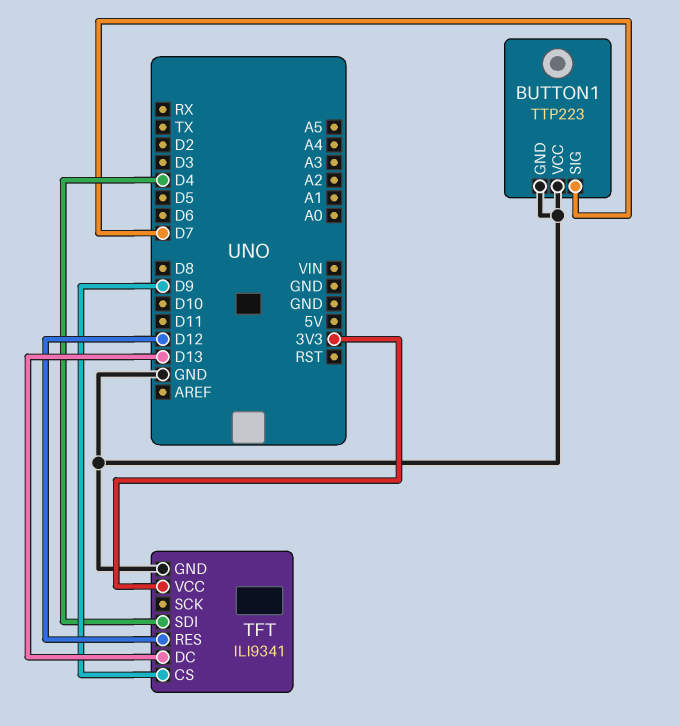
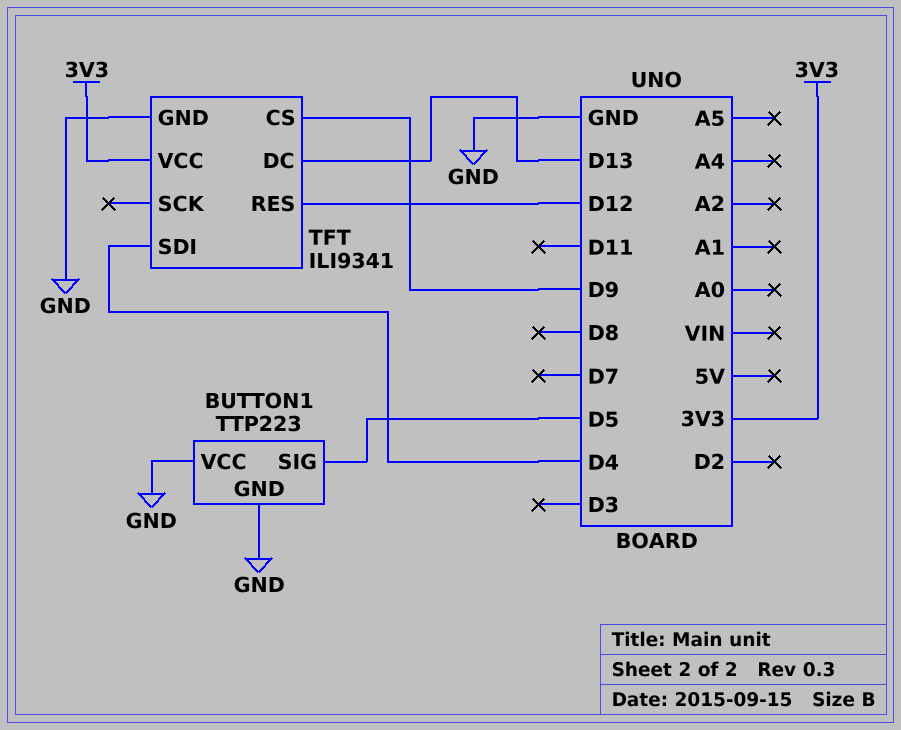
BUTTON1 pin SIG: D7 -> D5

